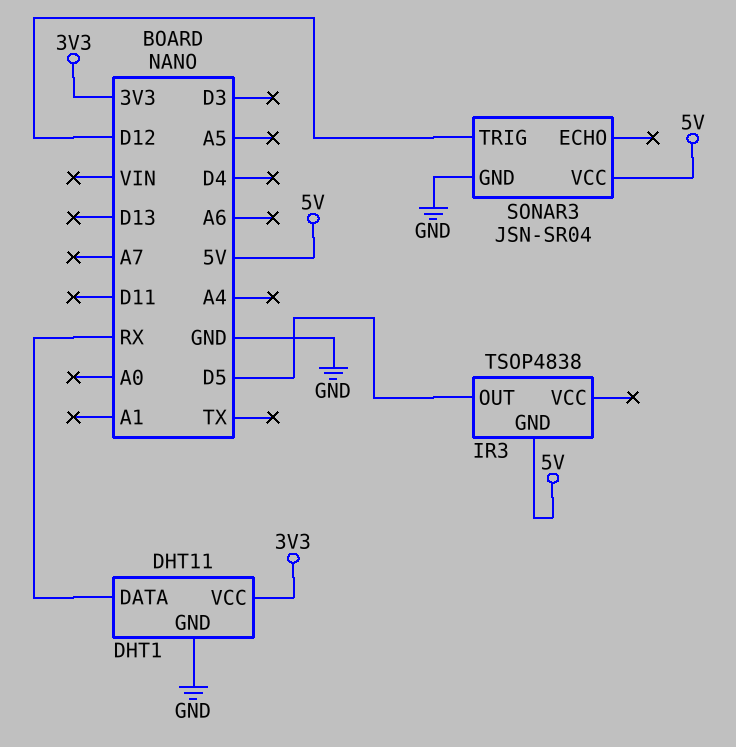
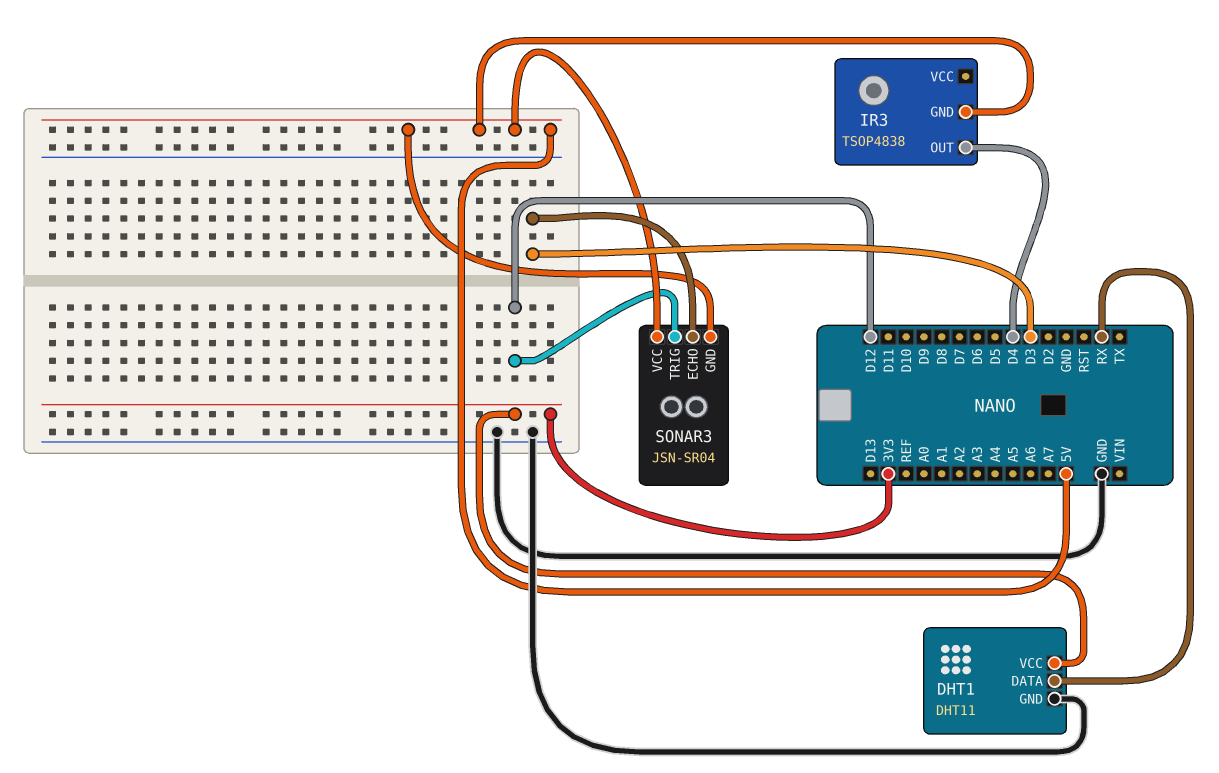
IR3 pin OUT: D5 -> D4
SONAR3 pin ECHO: none -> D3
SONAR3 pin GND: GND -> 5V

